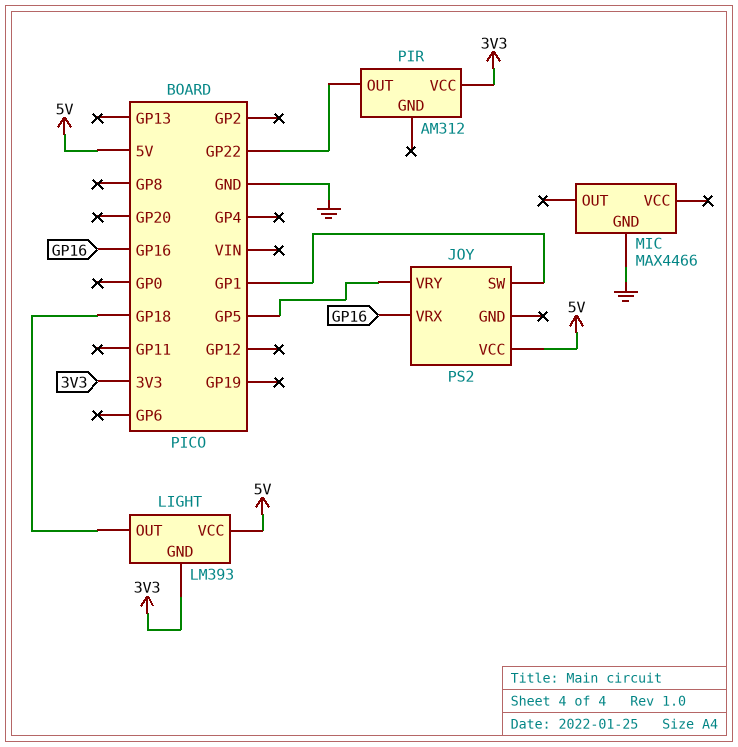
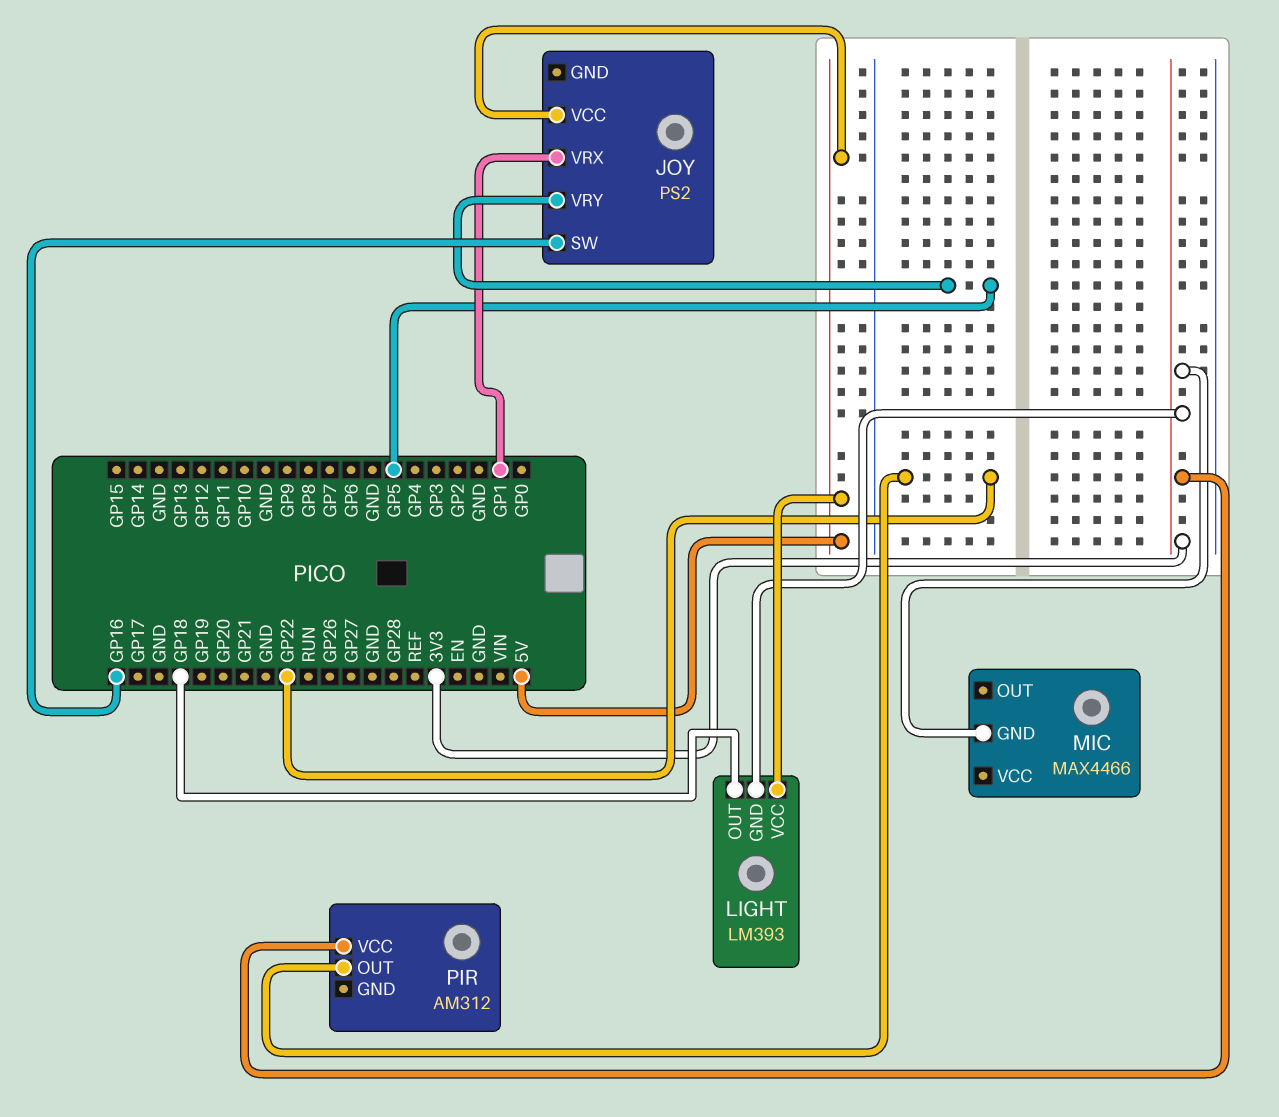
JOY pin SW: GP1 -> GP16
JOY pin VRX: GP16 -> GP1
MIC pin GND: GND -> 3V3

